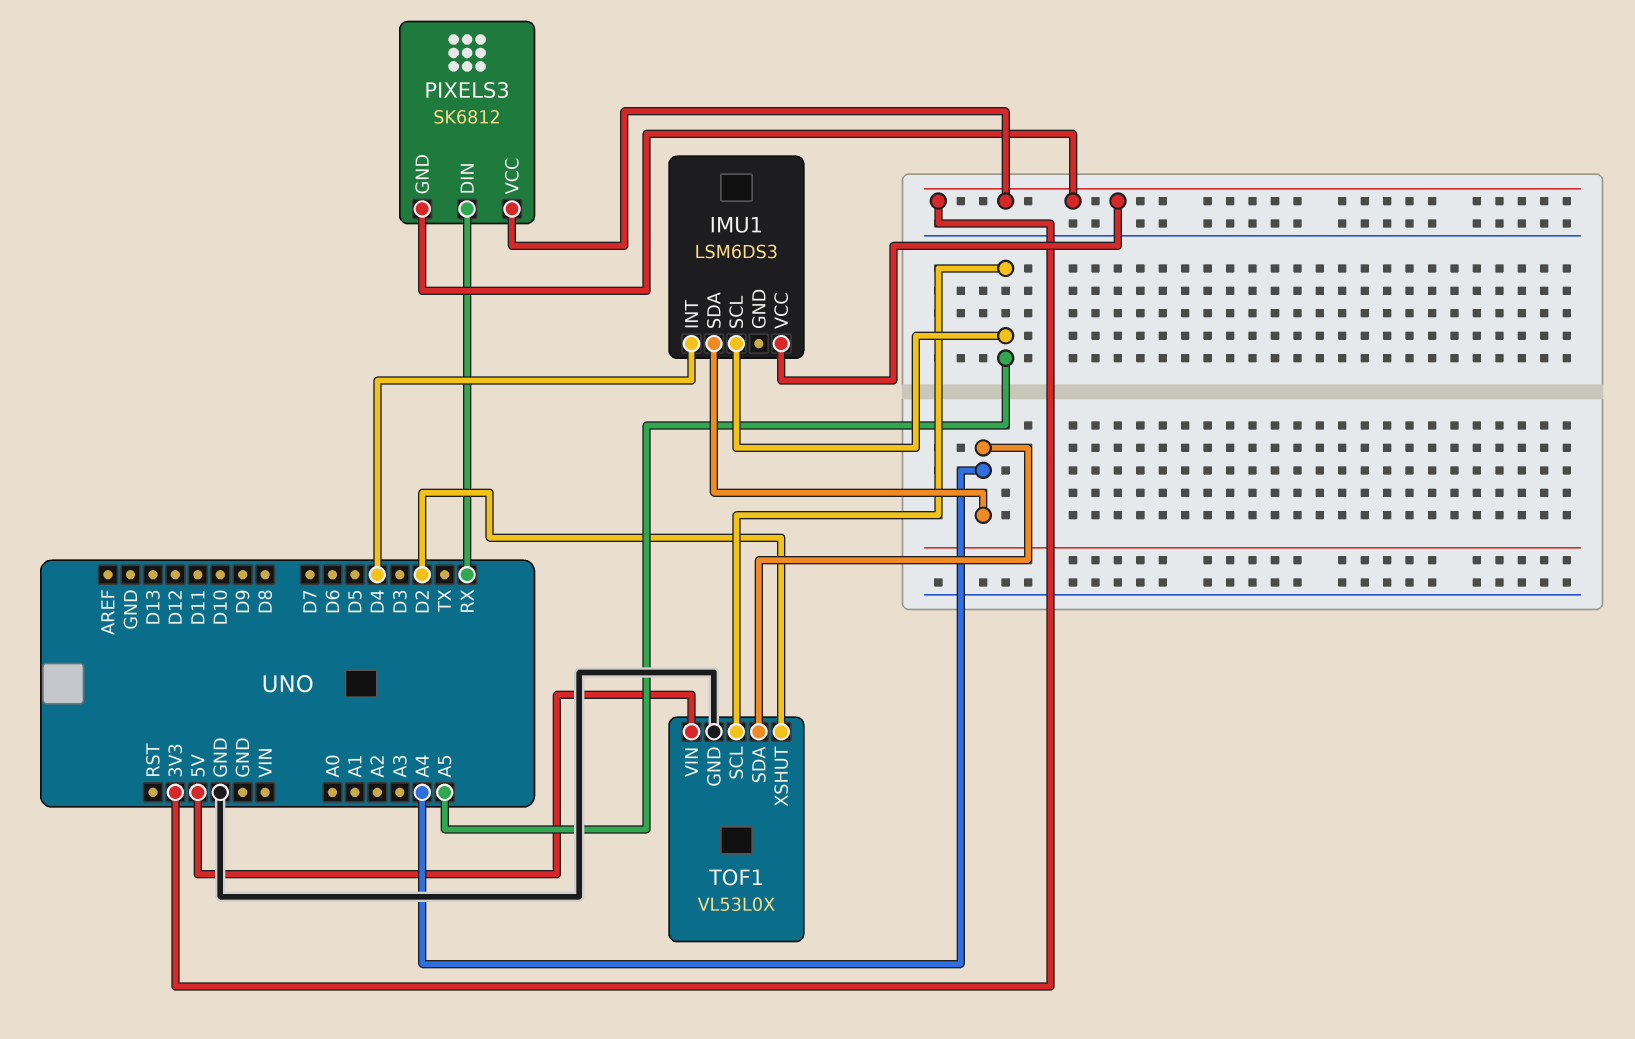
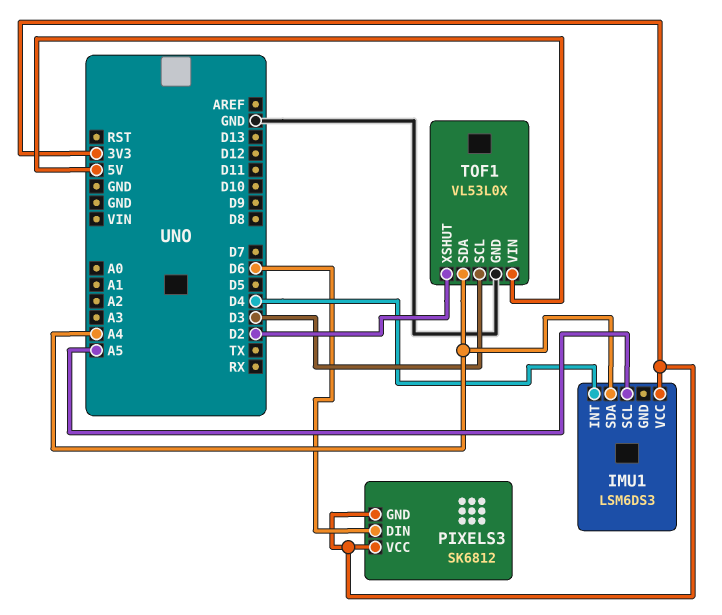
PIXELS3 pin DIN: RX -> D6
TOF1 pin SCL: A5 -> D3

